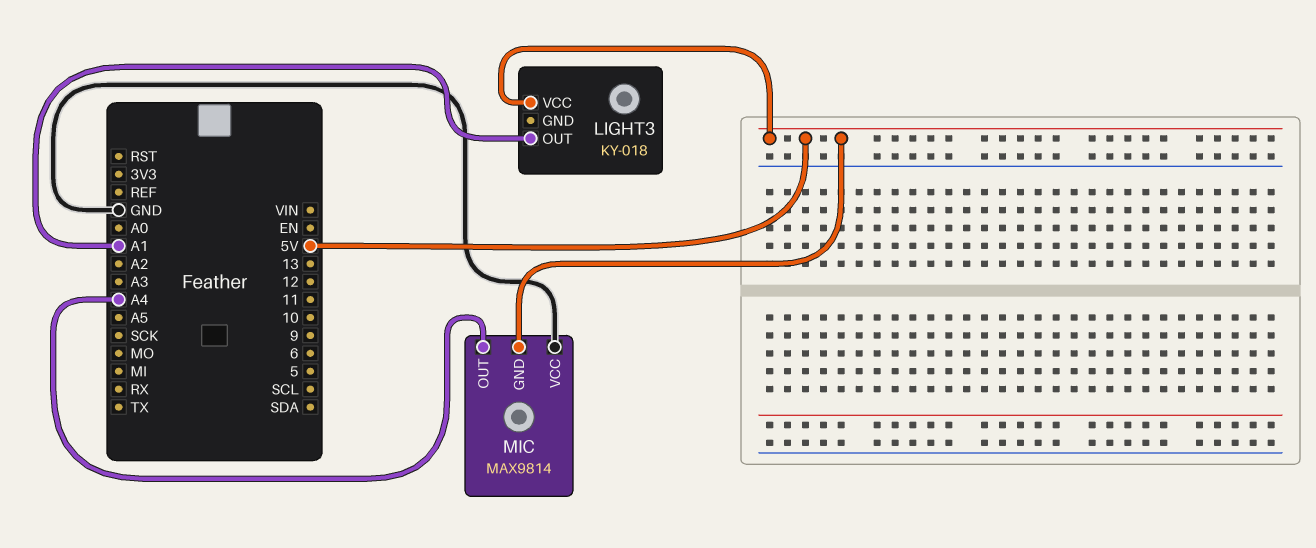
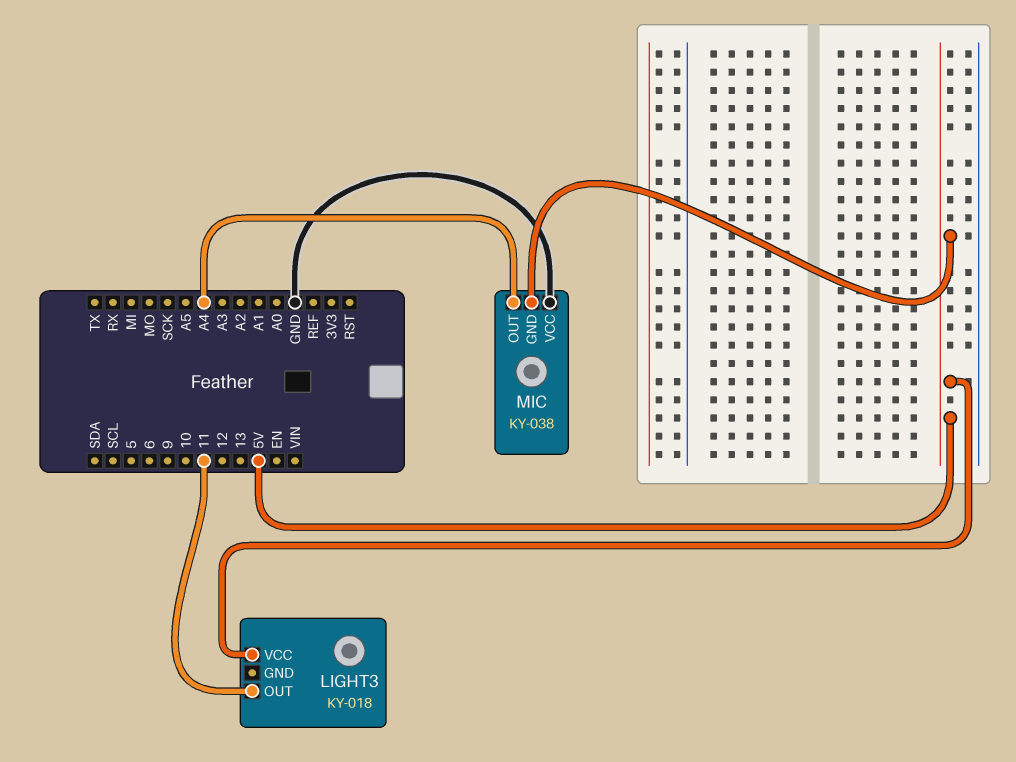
LIGHT3 pin OUT: A1 -> 11
MIC: MAX9814 -> KY-038

